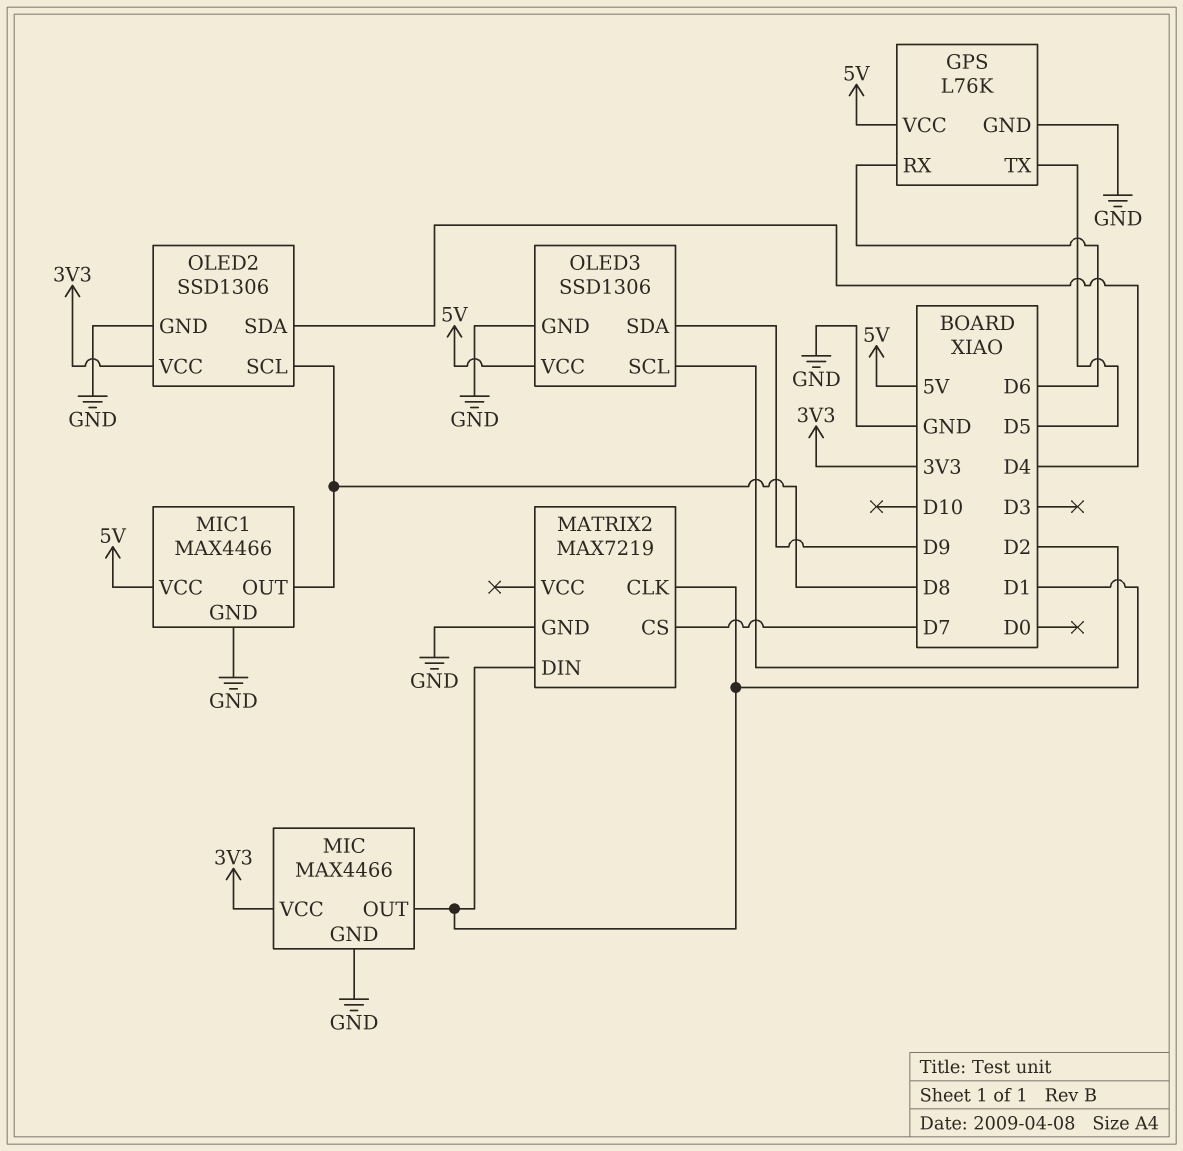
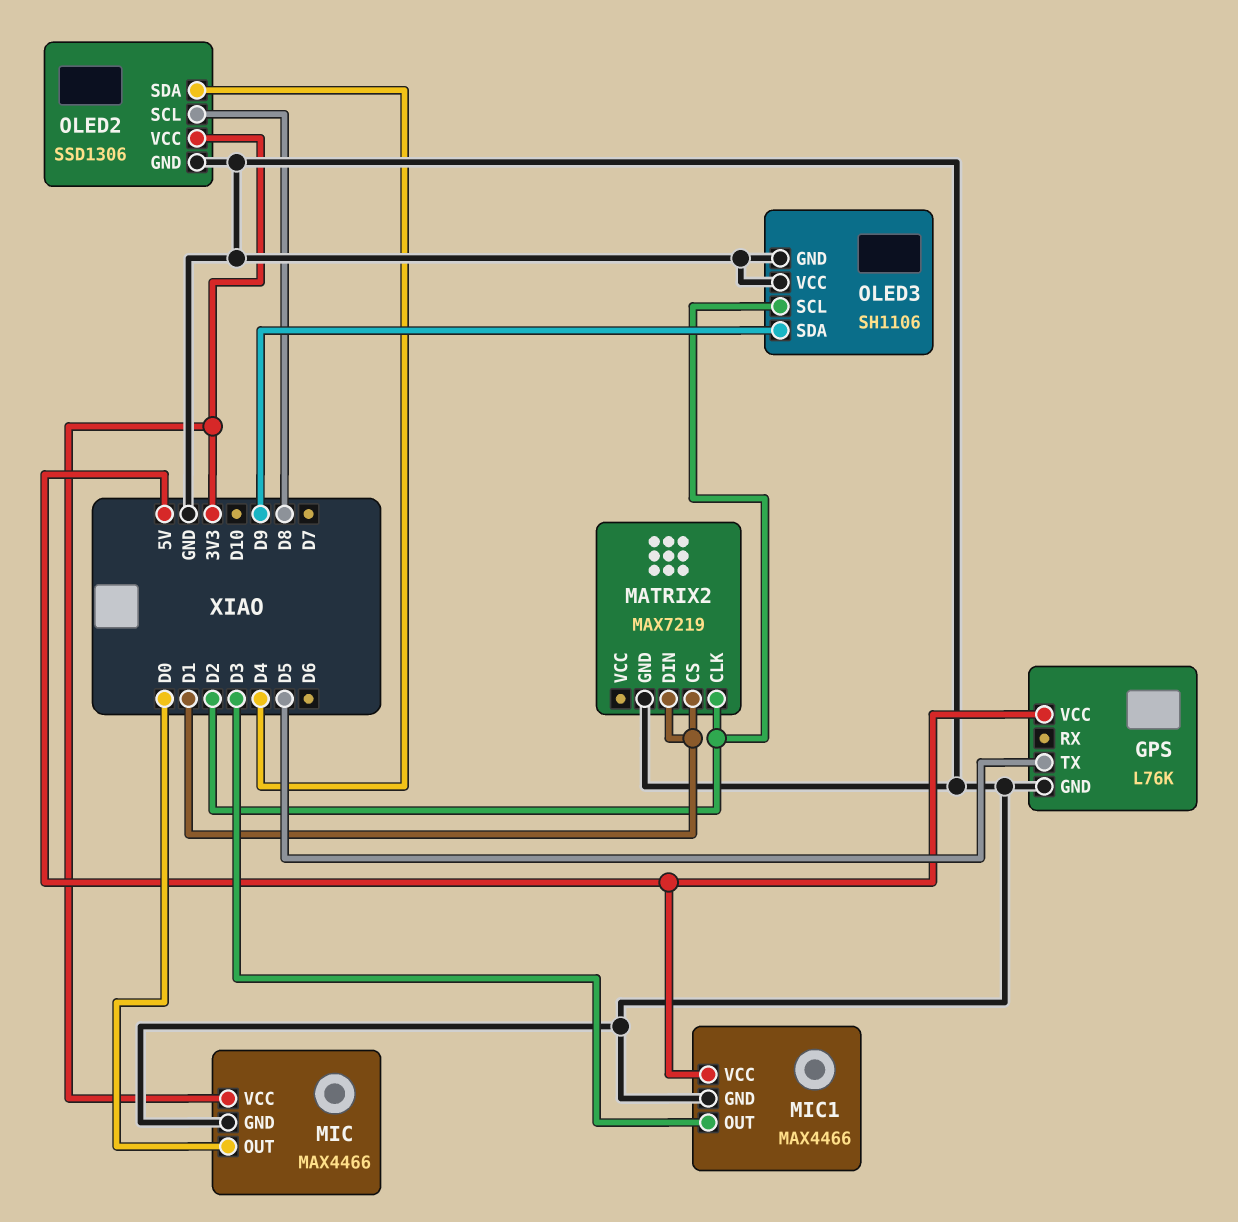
GPS pin RX: D6 -> none
MATRIX2 pin CLK: D1 -> D2
MATRIX2 pin CS: D7 -> D1
MIC pin OUT: D1 -> D0
MIC1 pin OUT: D8 -> D3
OLED3: SSD1306 -> SH1106
OLED3 pin VCC: 5V -> GND

